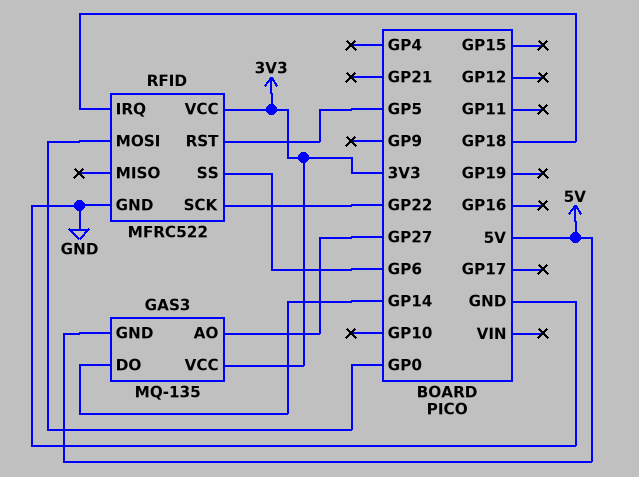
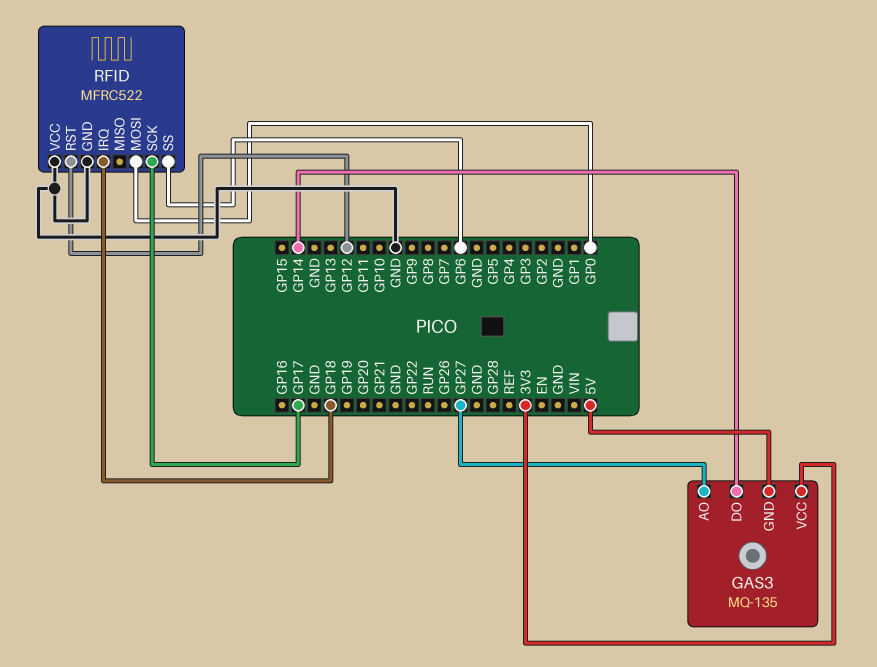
RFID pin RST: GP5 -> GP12
RFID pin SCK: GP22 -> GP17
RFID pin VCC: 3V3 -> GND

